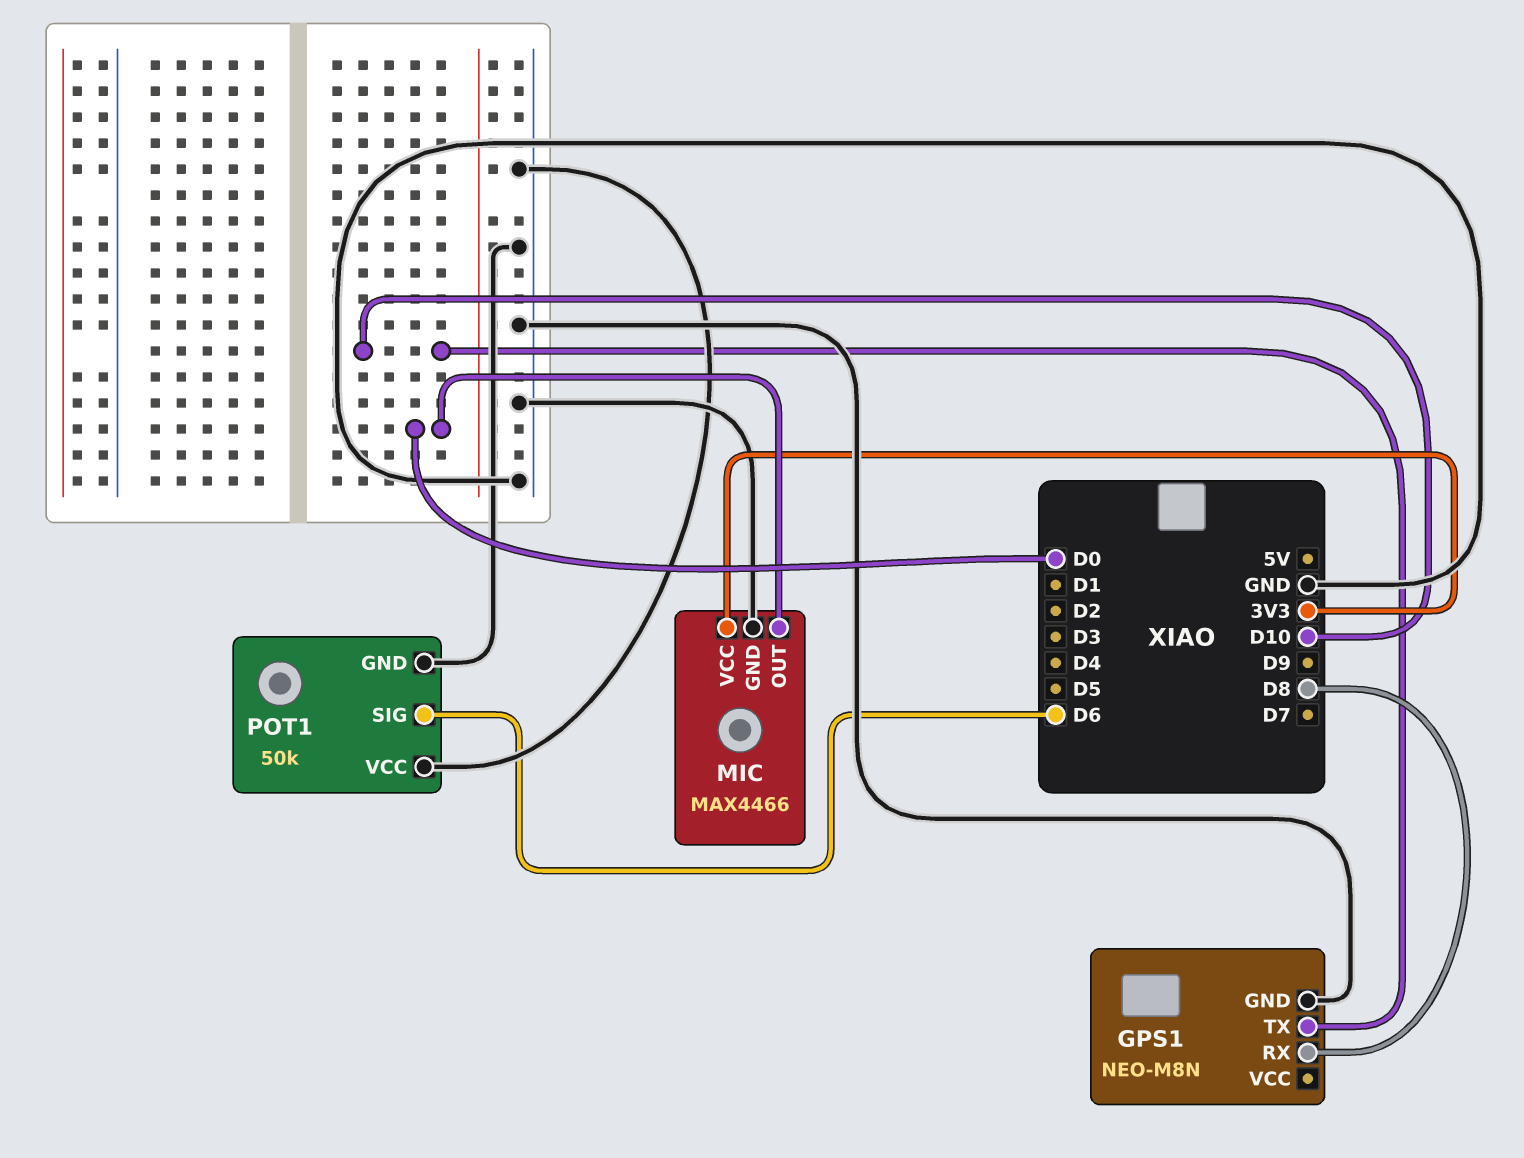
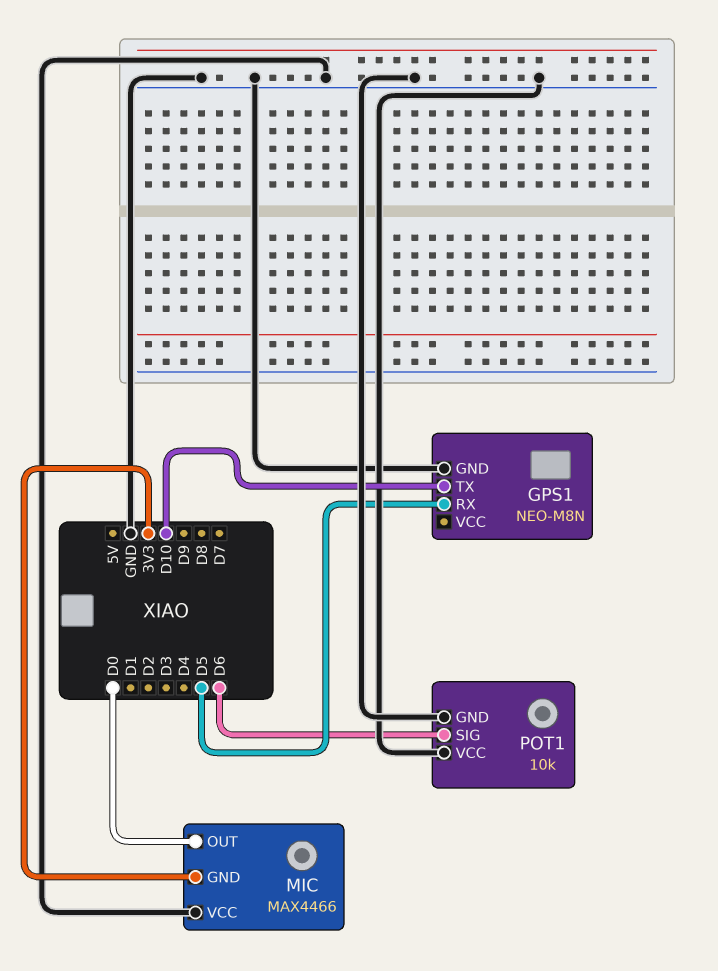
GPS1 pin RX: D8 -> D5
MIC pin GND: GND -> 3V3
MIC pin VCC: 3V3 -> GND
POT1: 50k -> 10k

